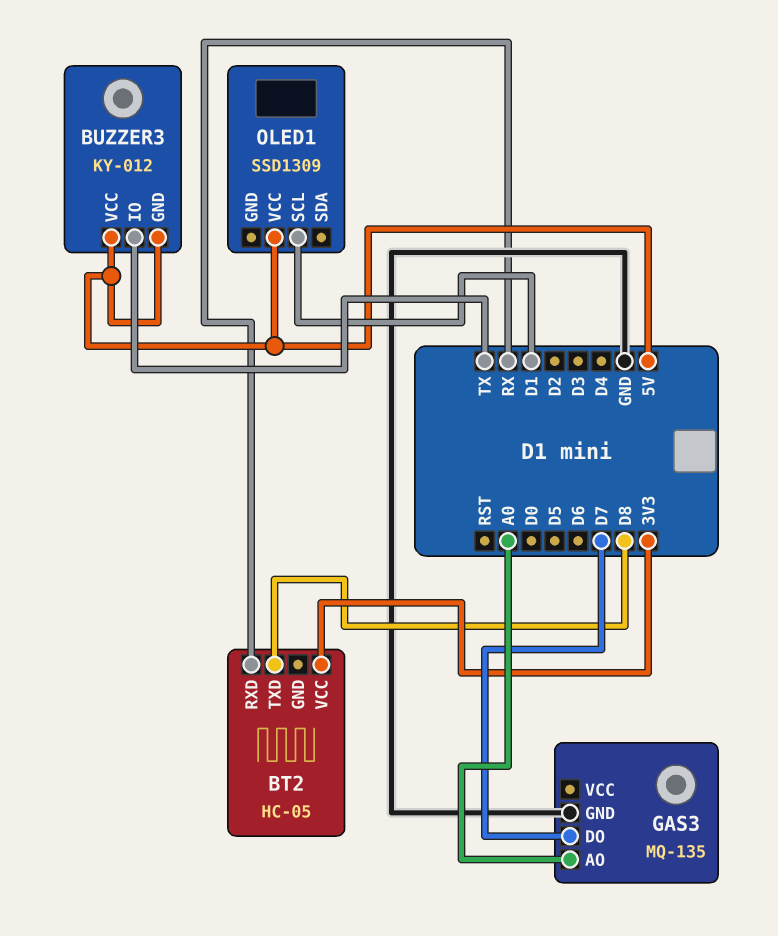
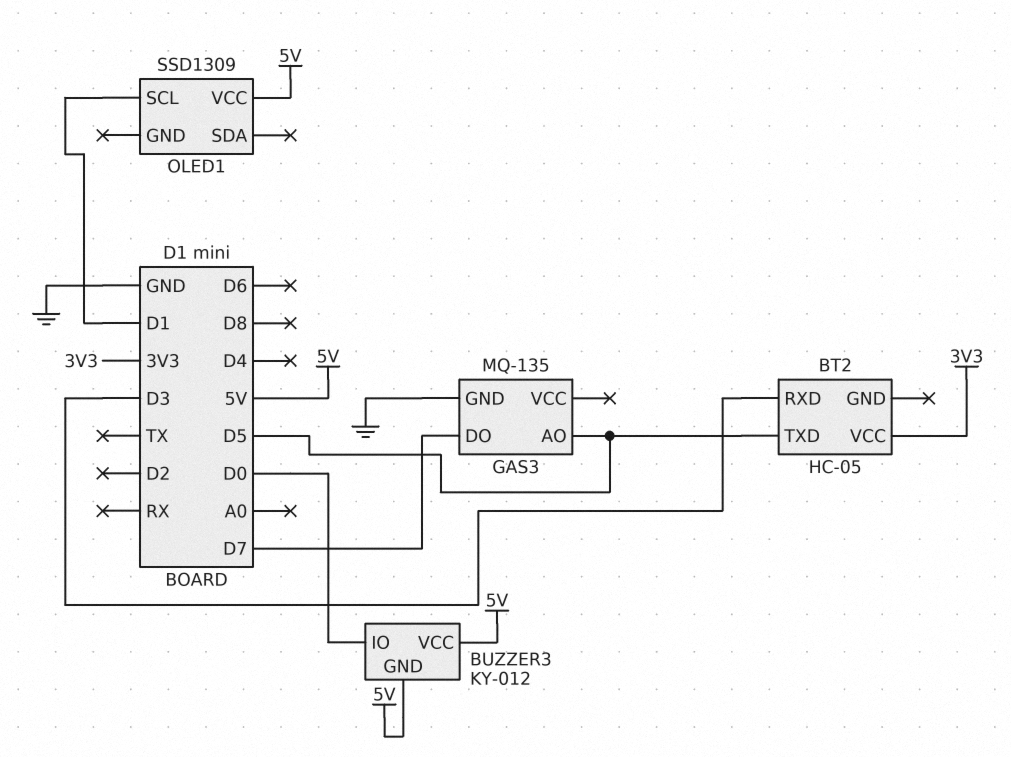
BT2 pin RXD: RX -> D3
BT2 pin TXD: D8 -> D5
BUZZER3 pin IO: TX -> D0
GAS3 pin AO: A0 -> D5

